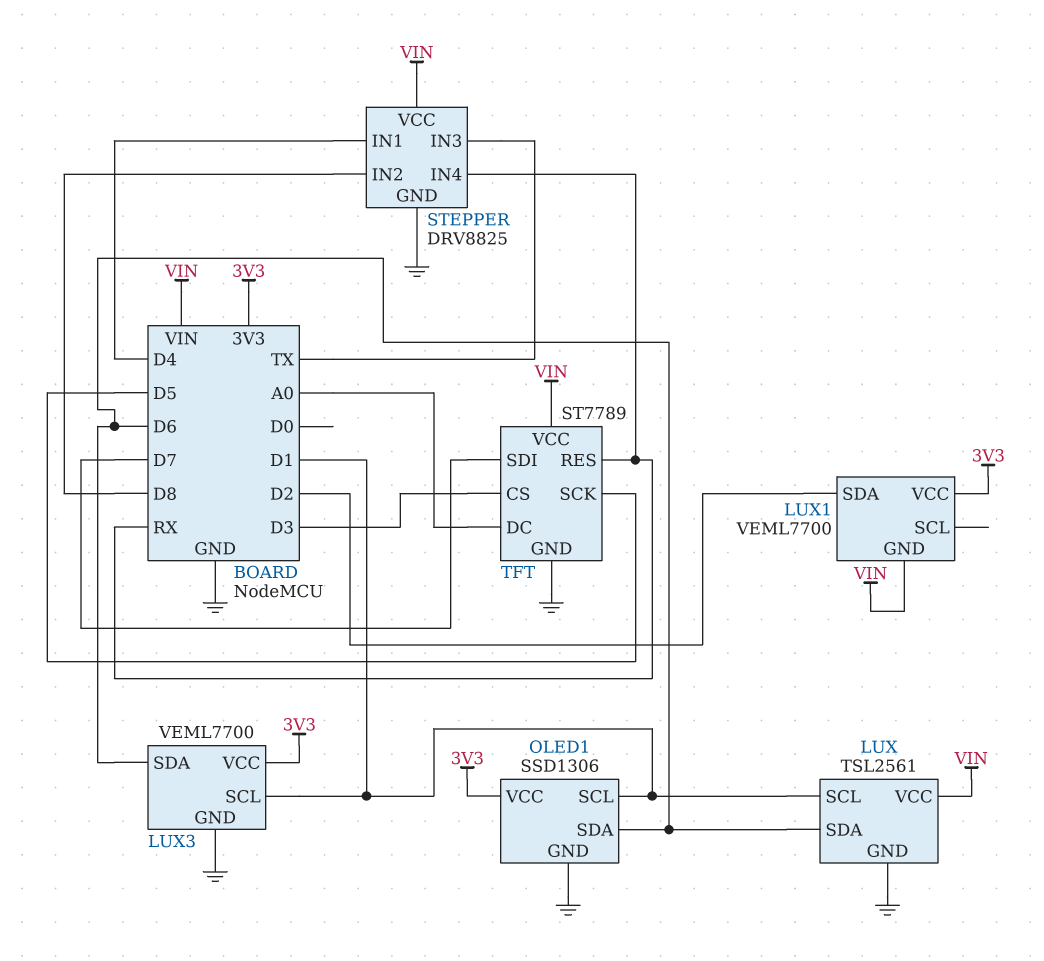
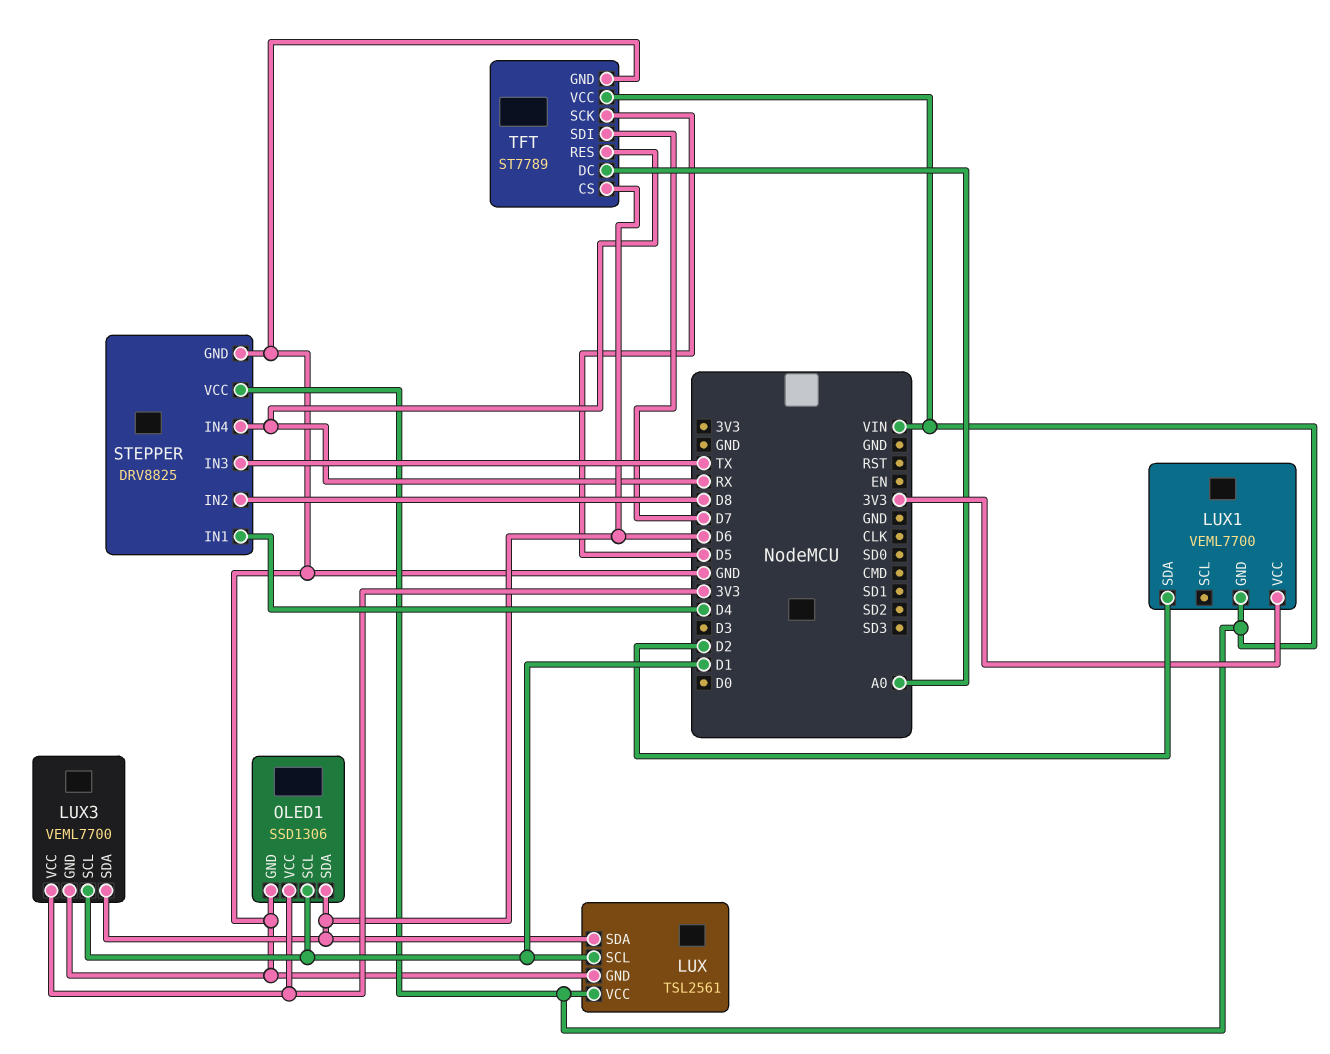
TFT pin CS: D3 -> D6

